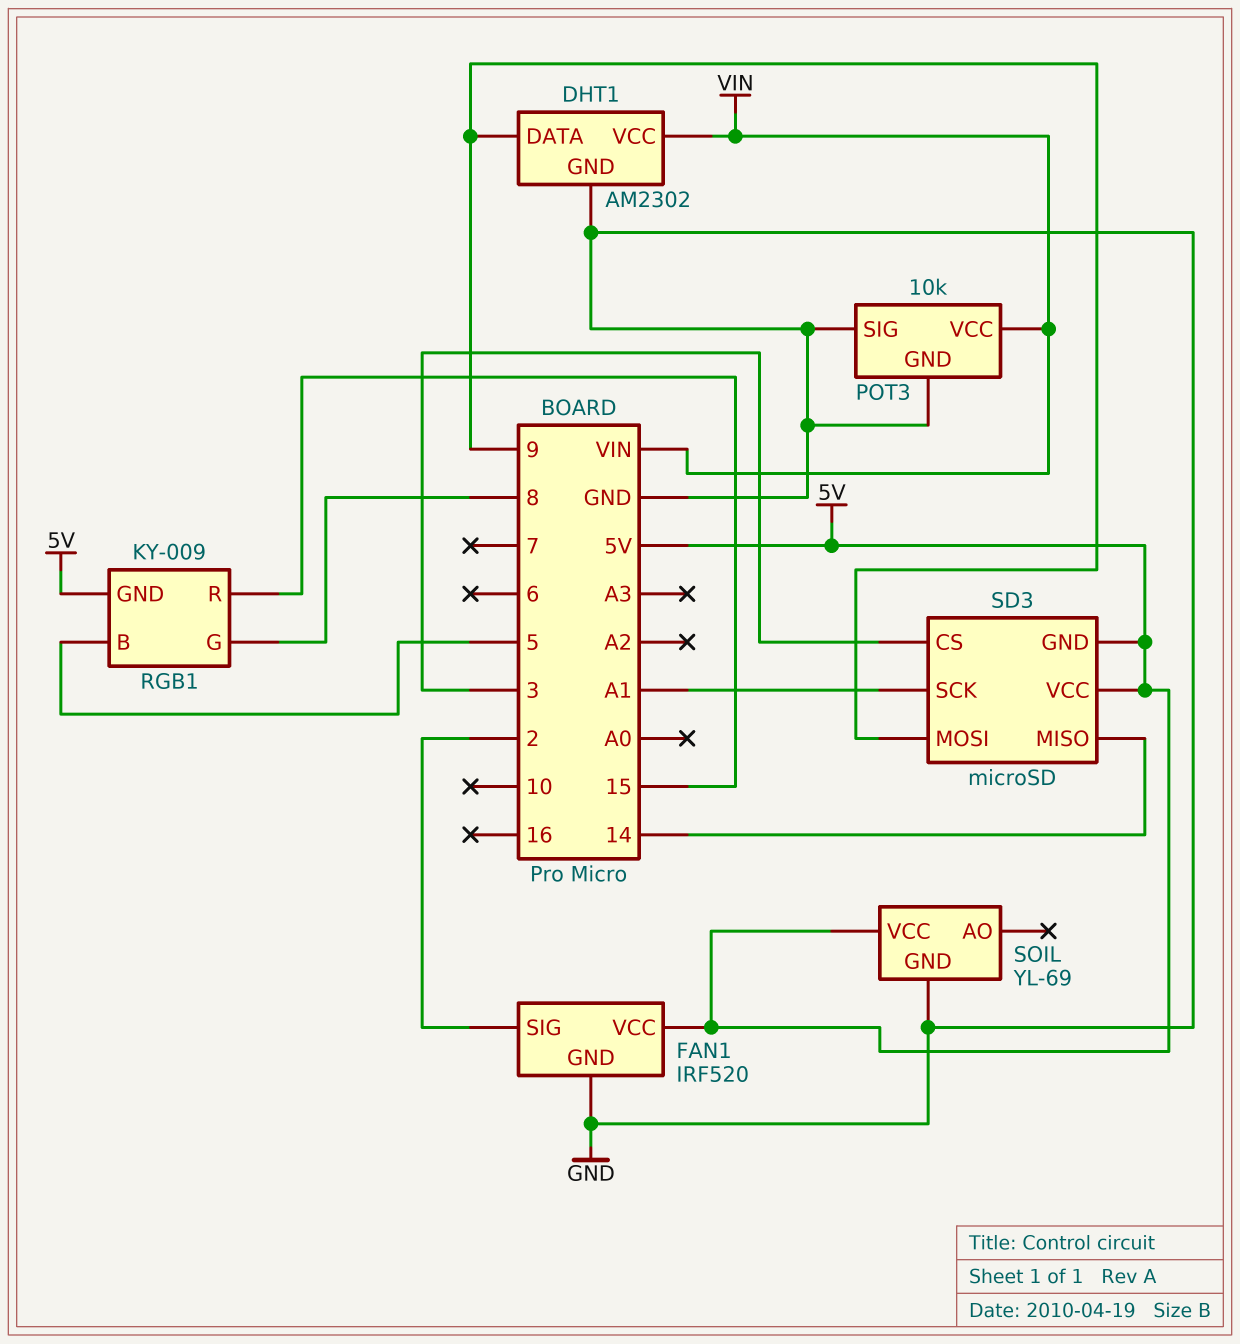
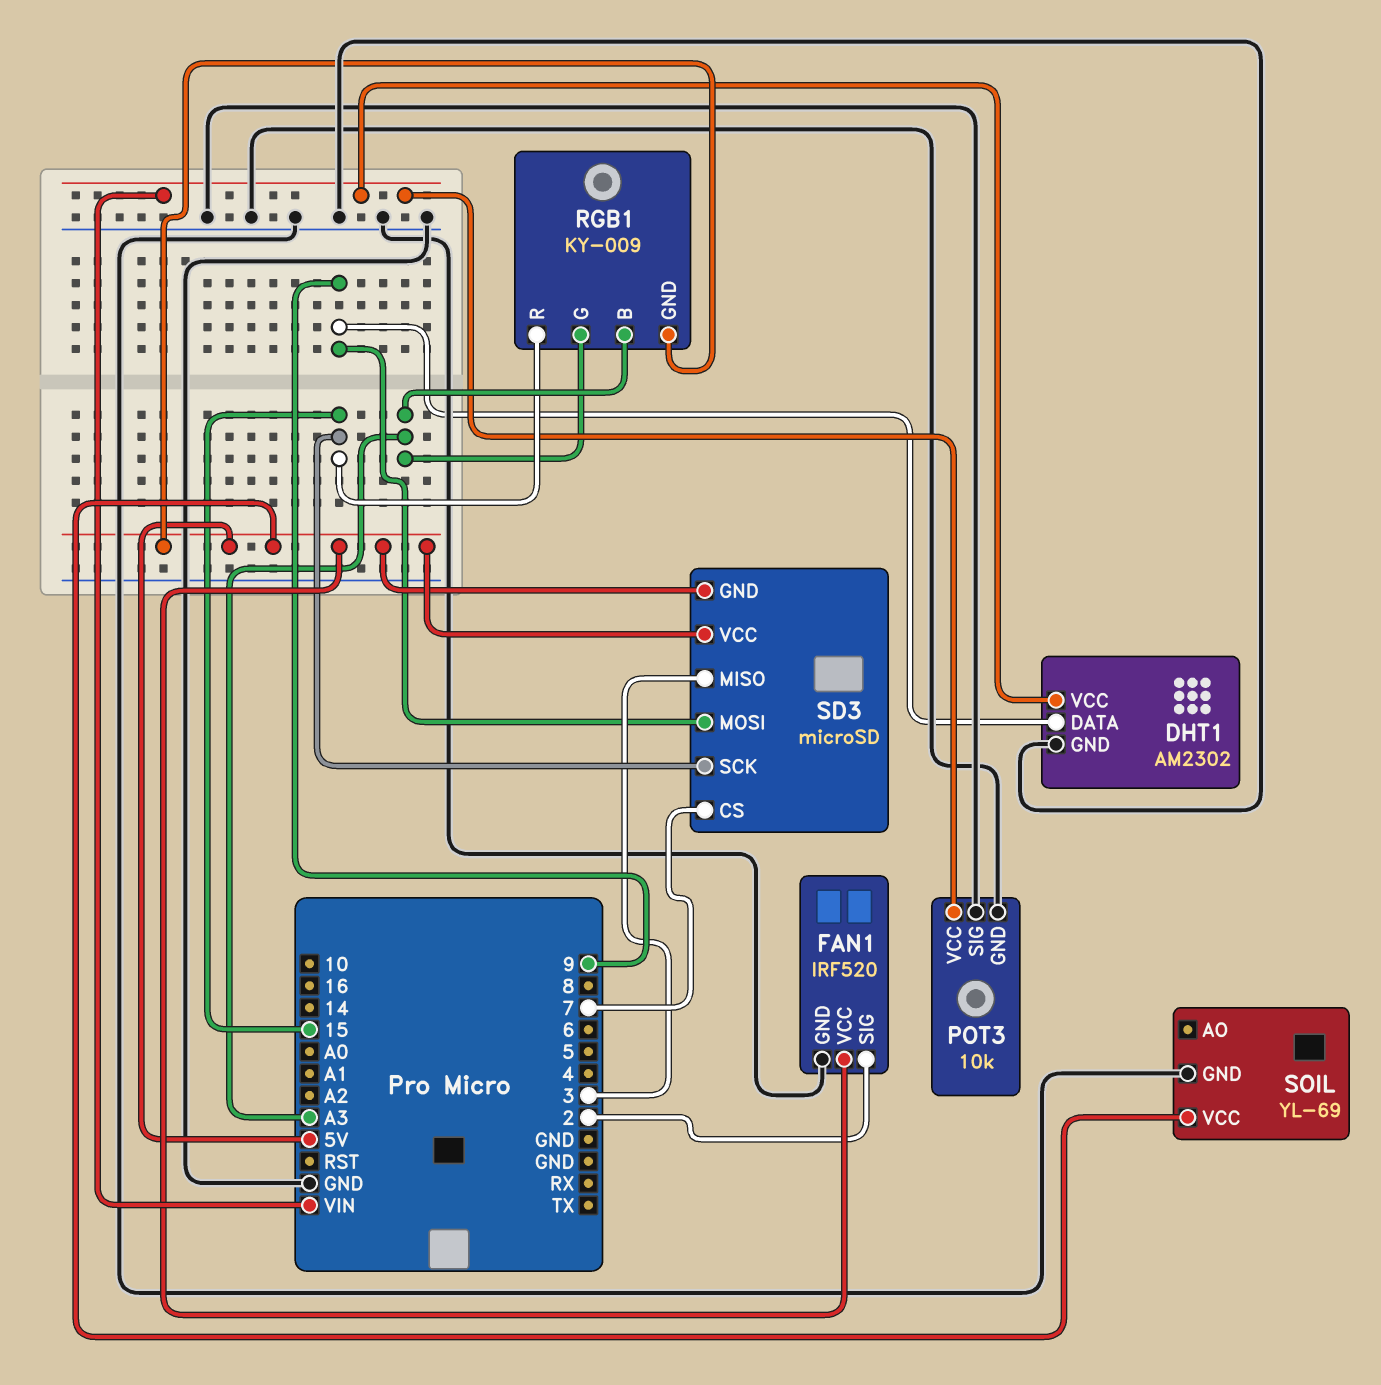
RGB1 pin B: 5 -> A3
RGB1 pin G: 8 -> A3
SD3 pin CS: 3 -> 7
SD3 pin MISO: 14 -> 3
SD3 pin SCK: A1 -> 15

